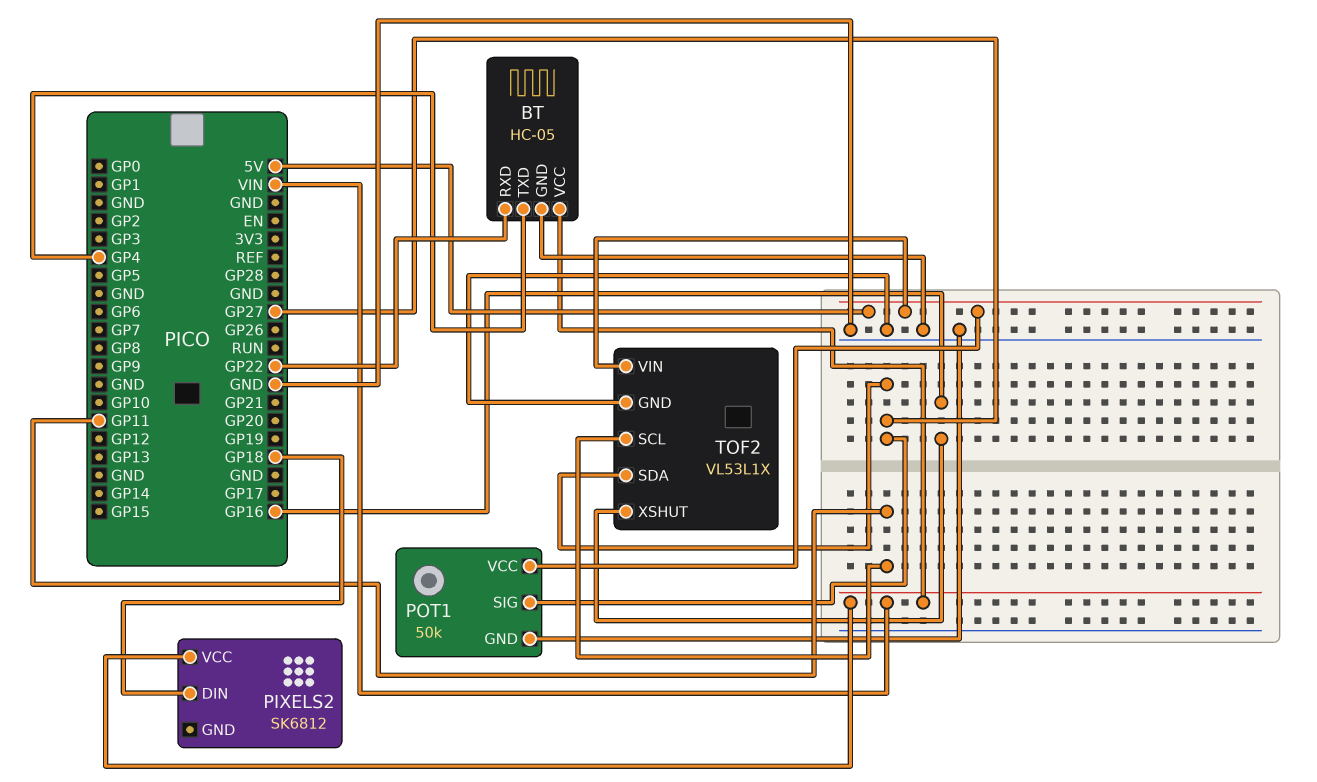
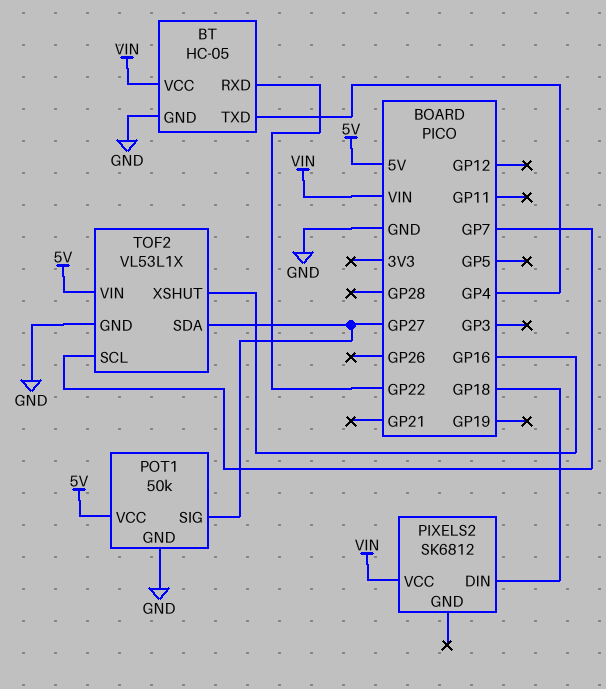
TOF2 pin SCL: GP11 -> GP7

